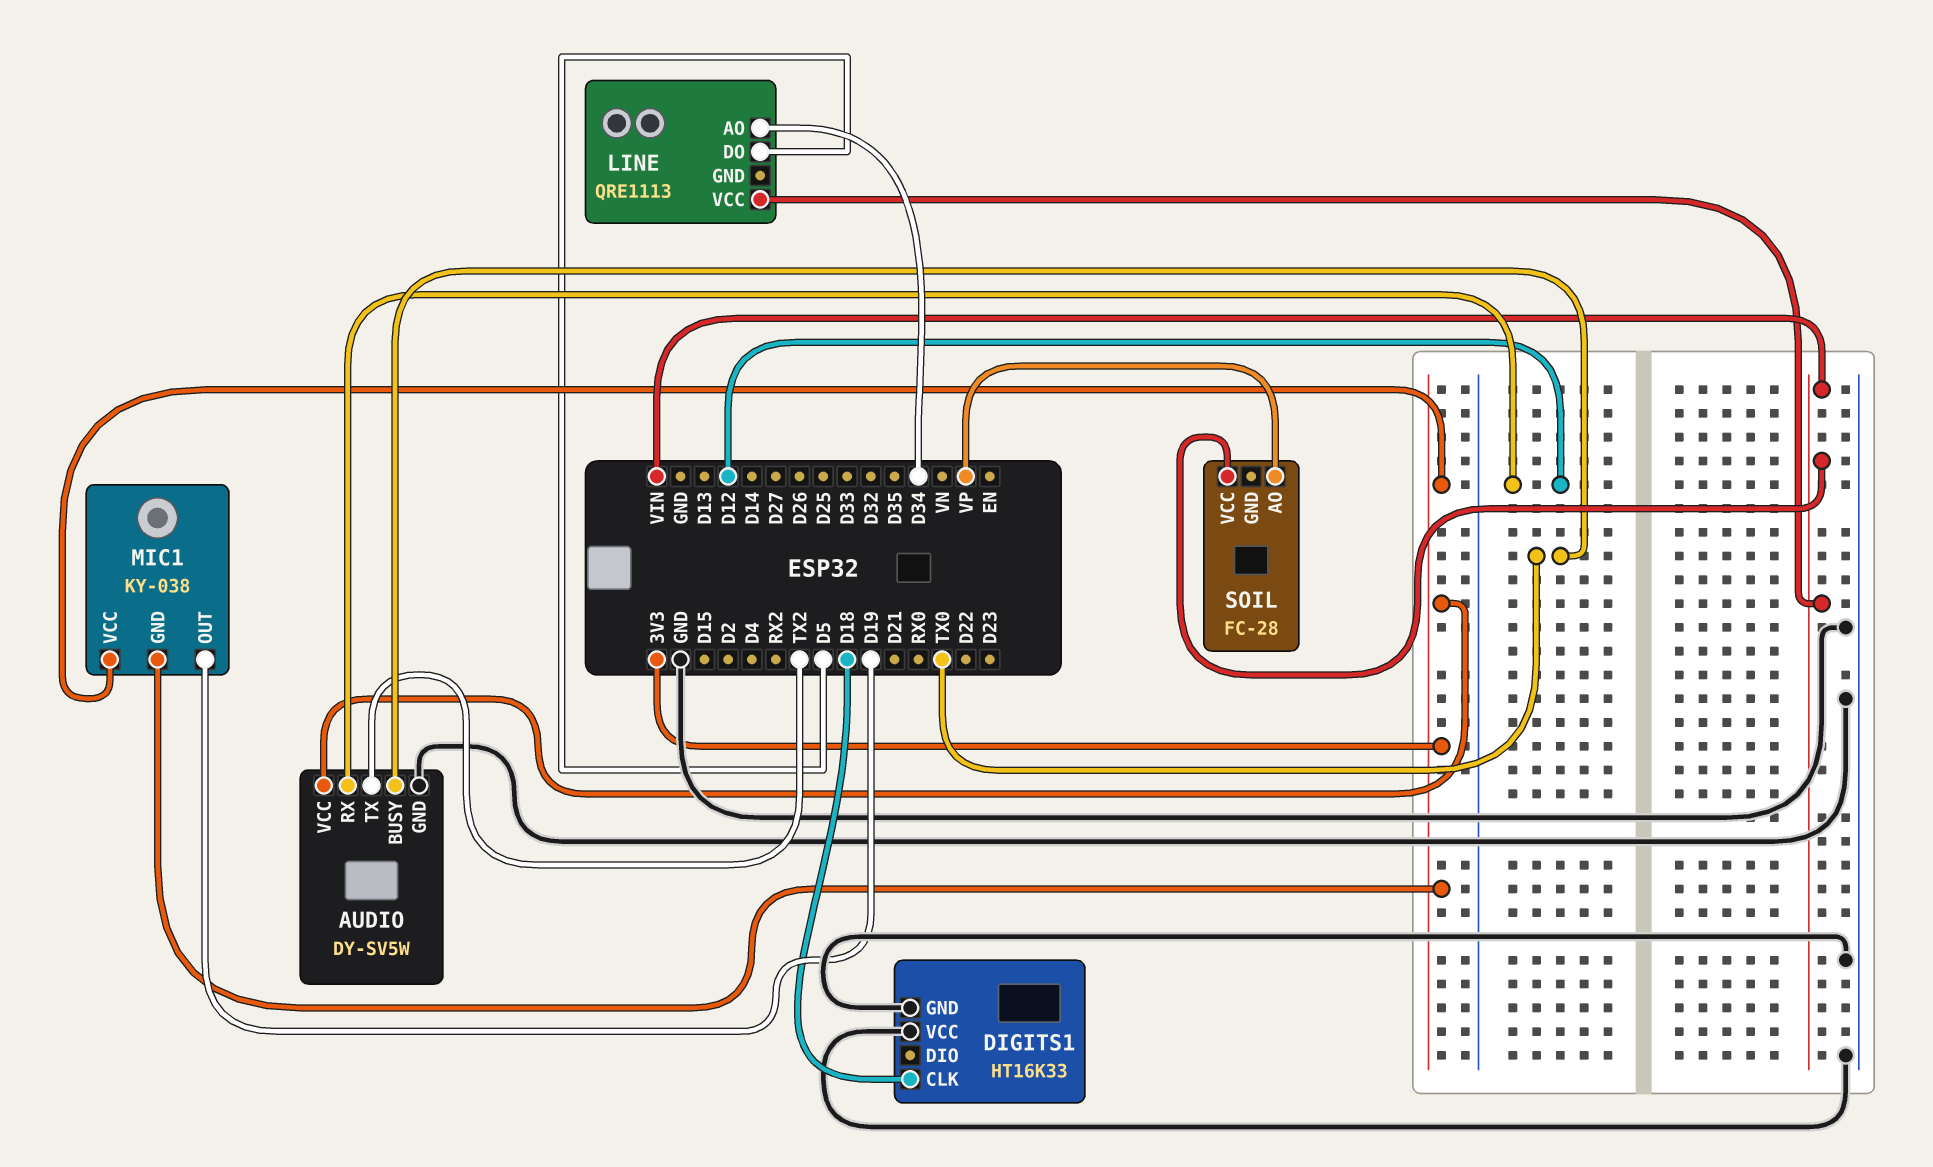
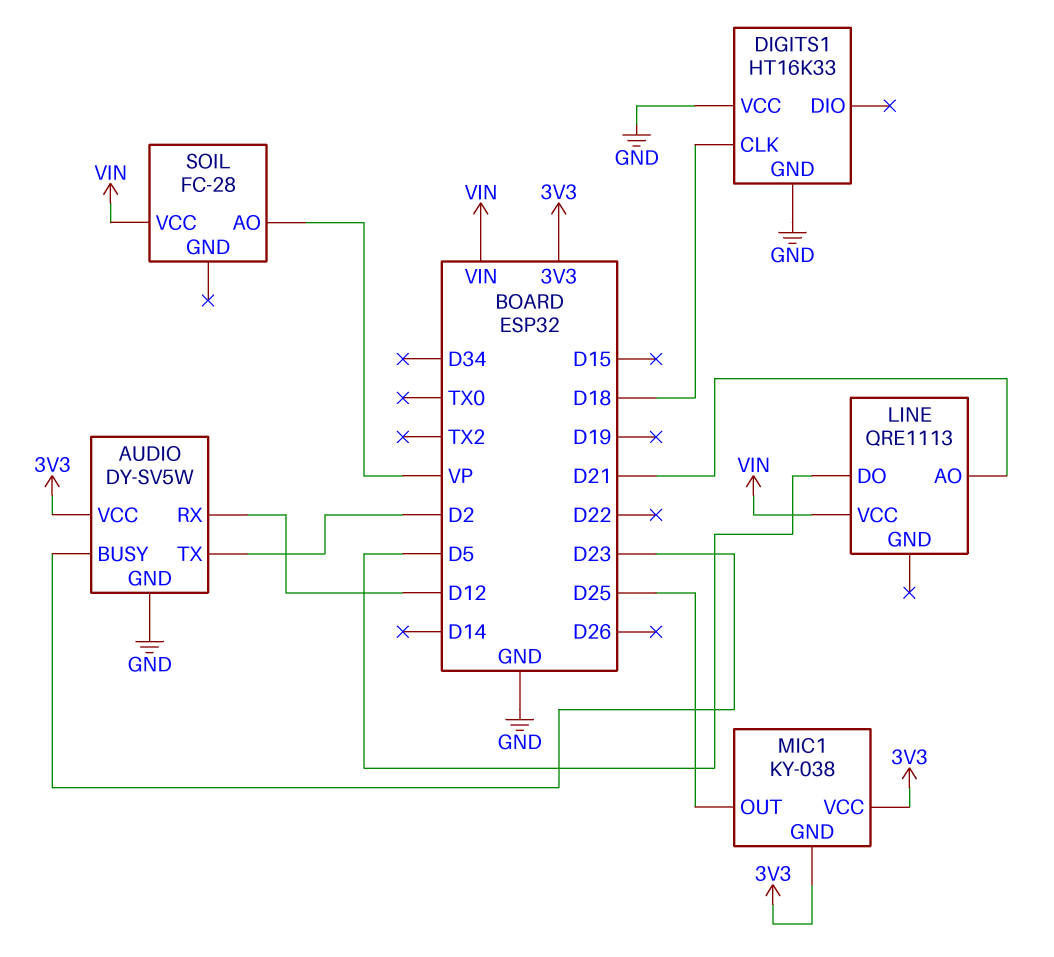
AUDIO pin BUSY: TX0 -> D23
AUDIO pin TX: TX2 -> D2
LINE pin AO: D34 -> D21
MIC1 pin OUT: D19 -> D25

